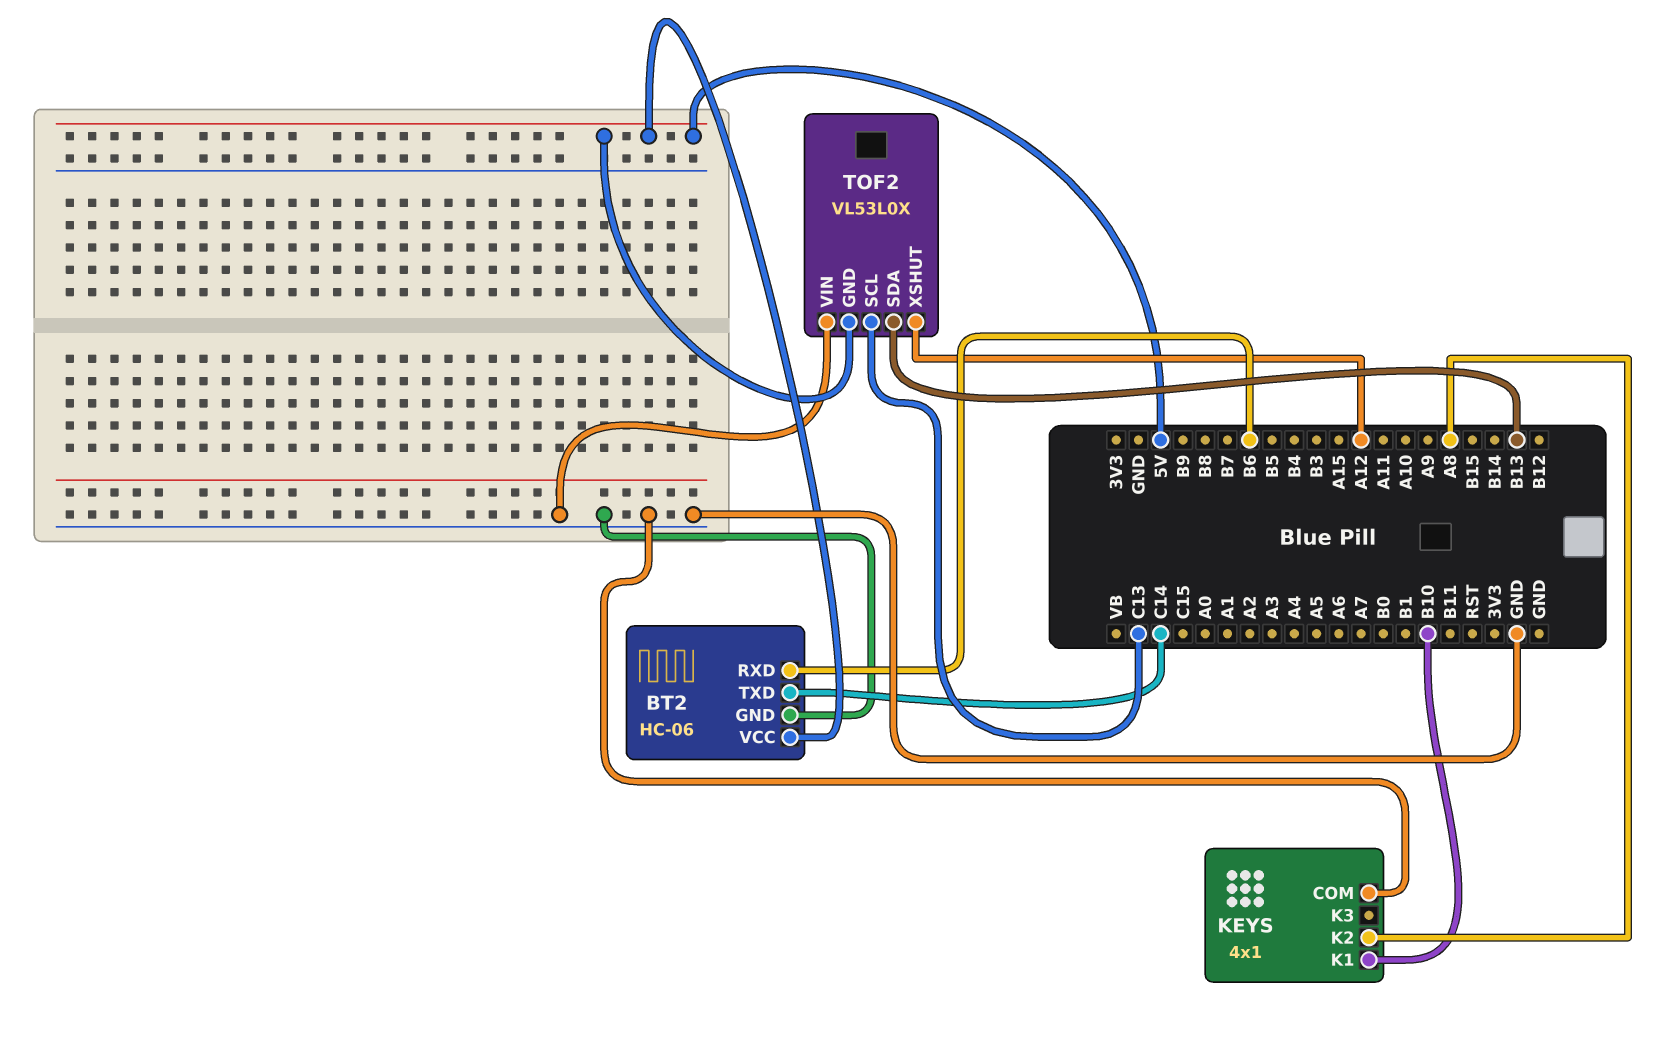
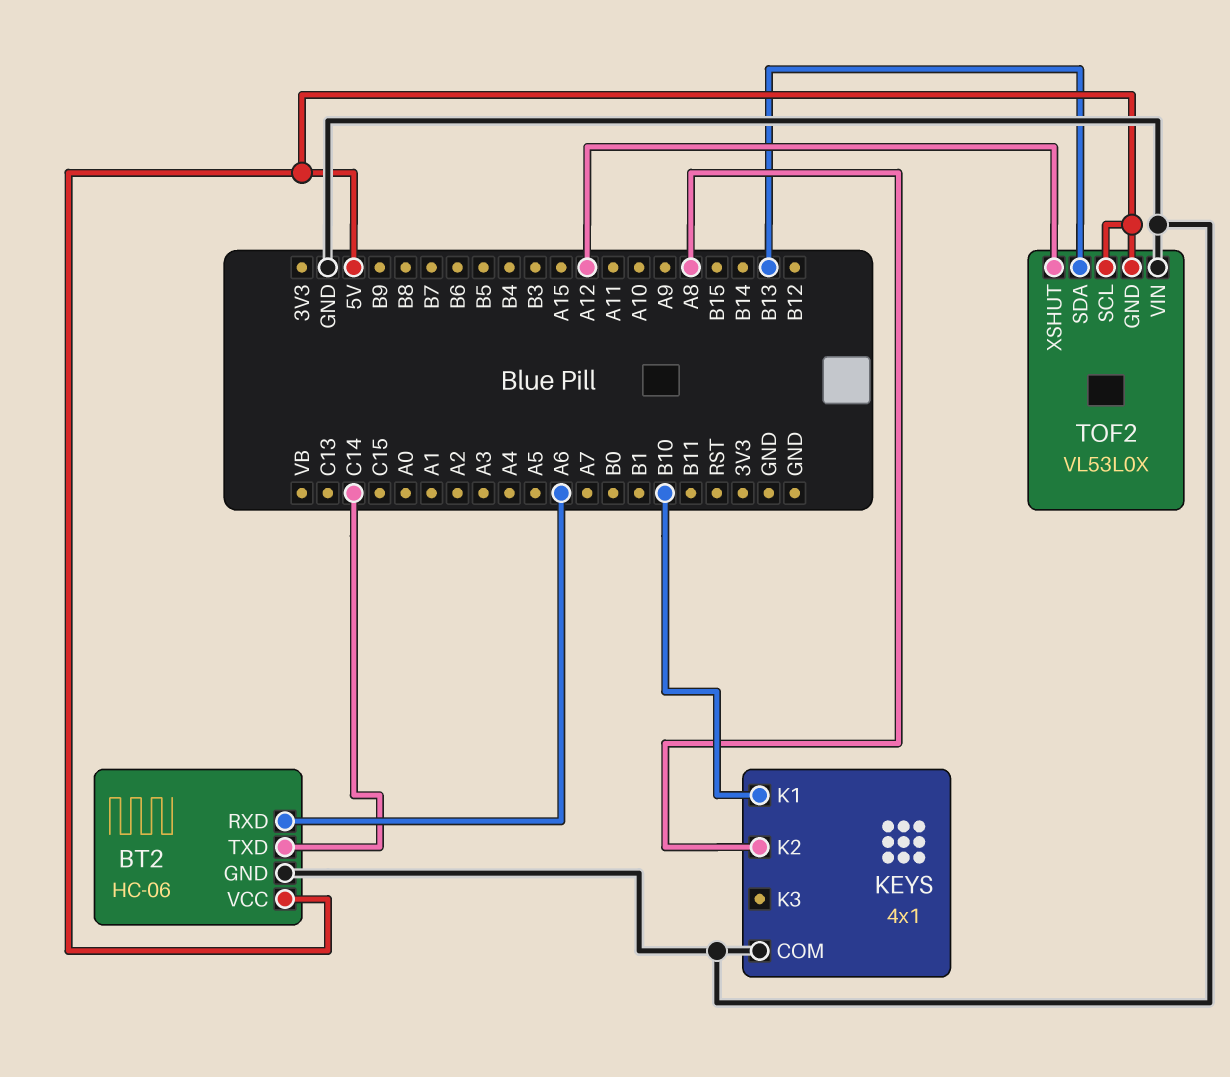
BT2 pin RXD: B6 -> A6
TOF2 pin SCL: C13 -> 5V

